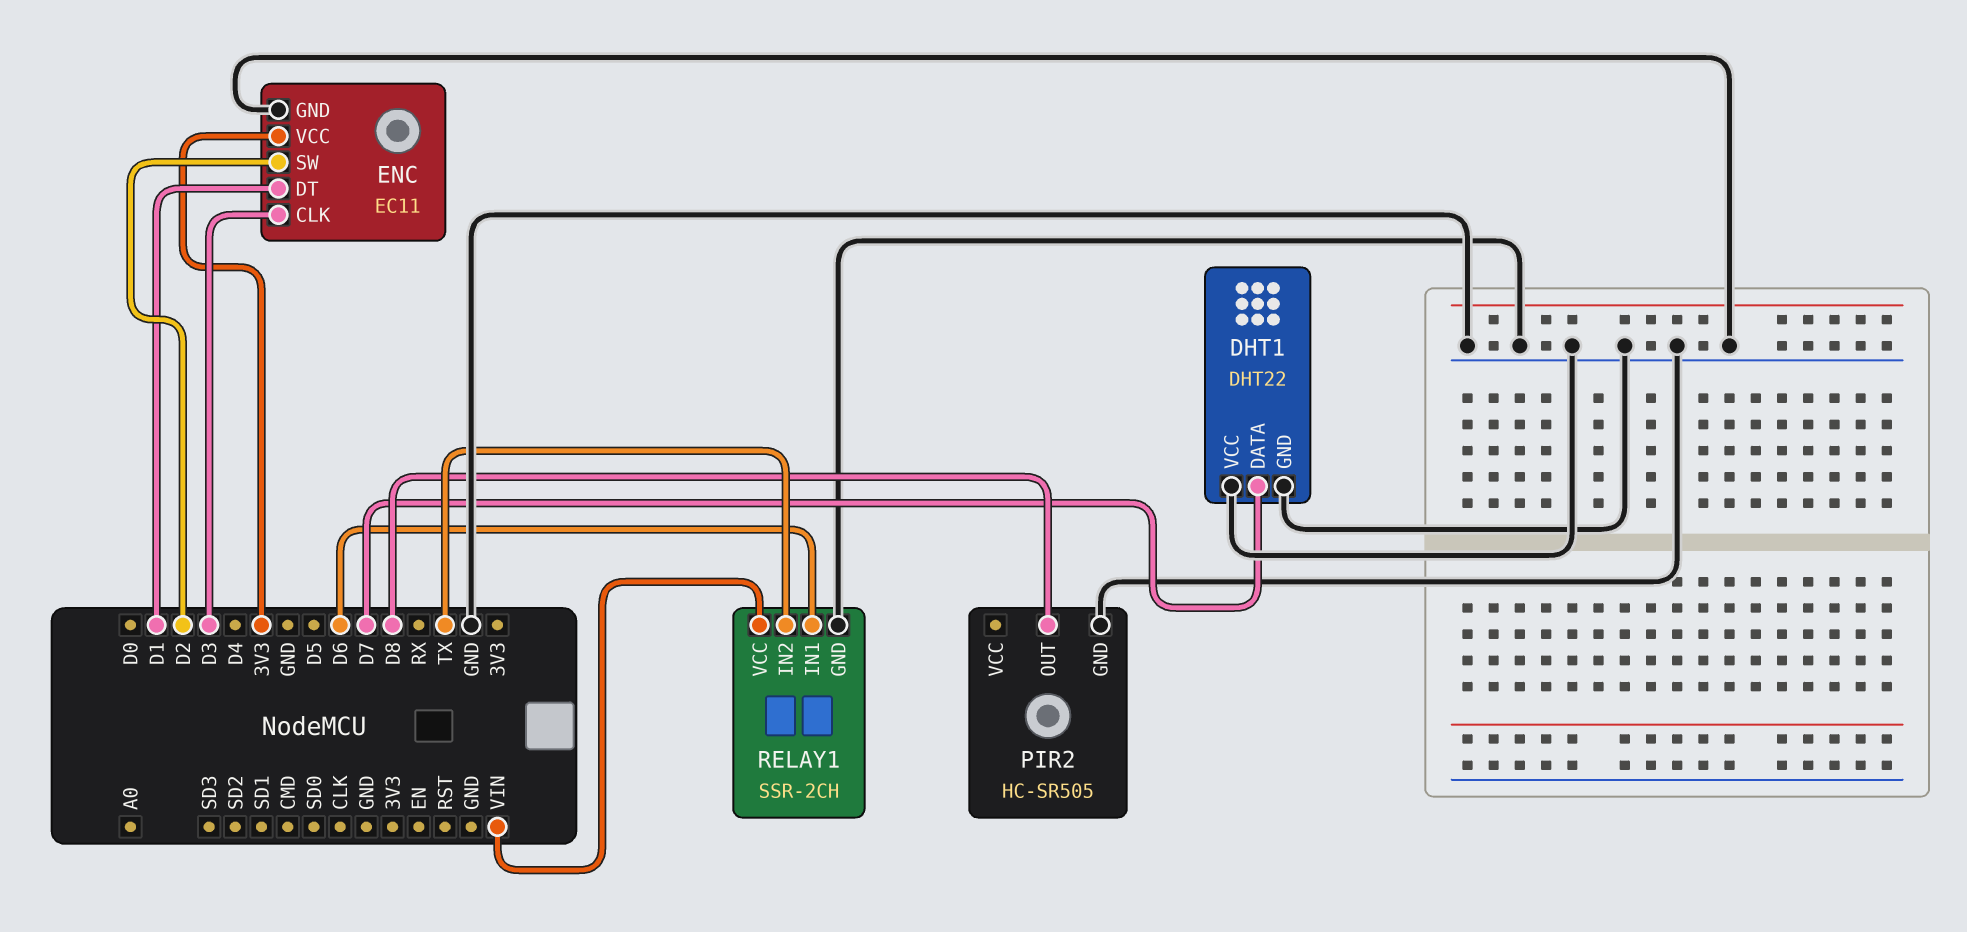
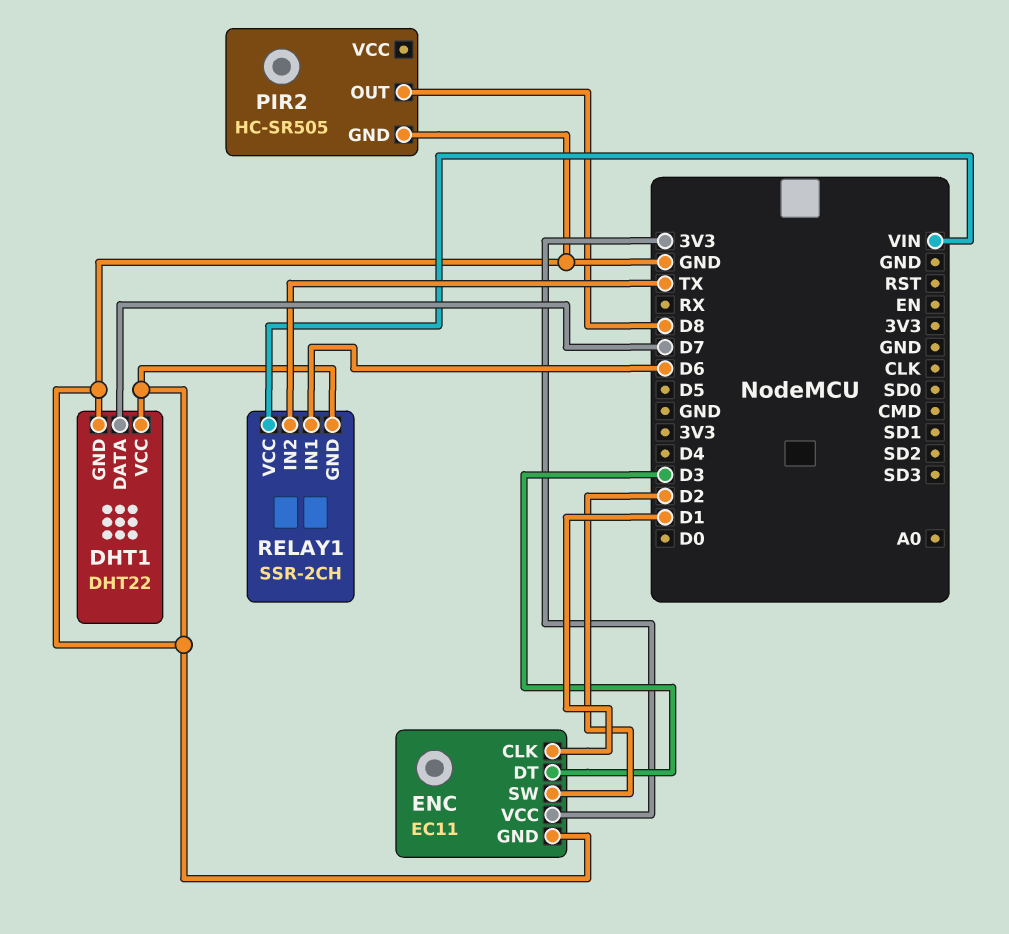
ENC pin CLK: D3 -> D1
ENC pin DT: D1 -> D3

